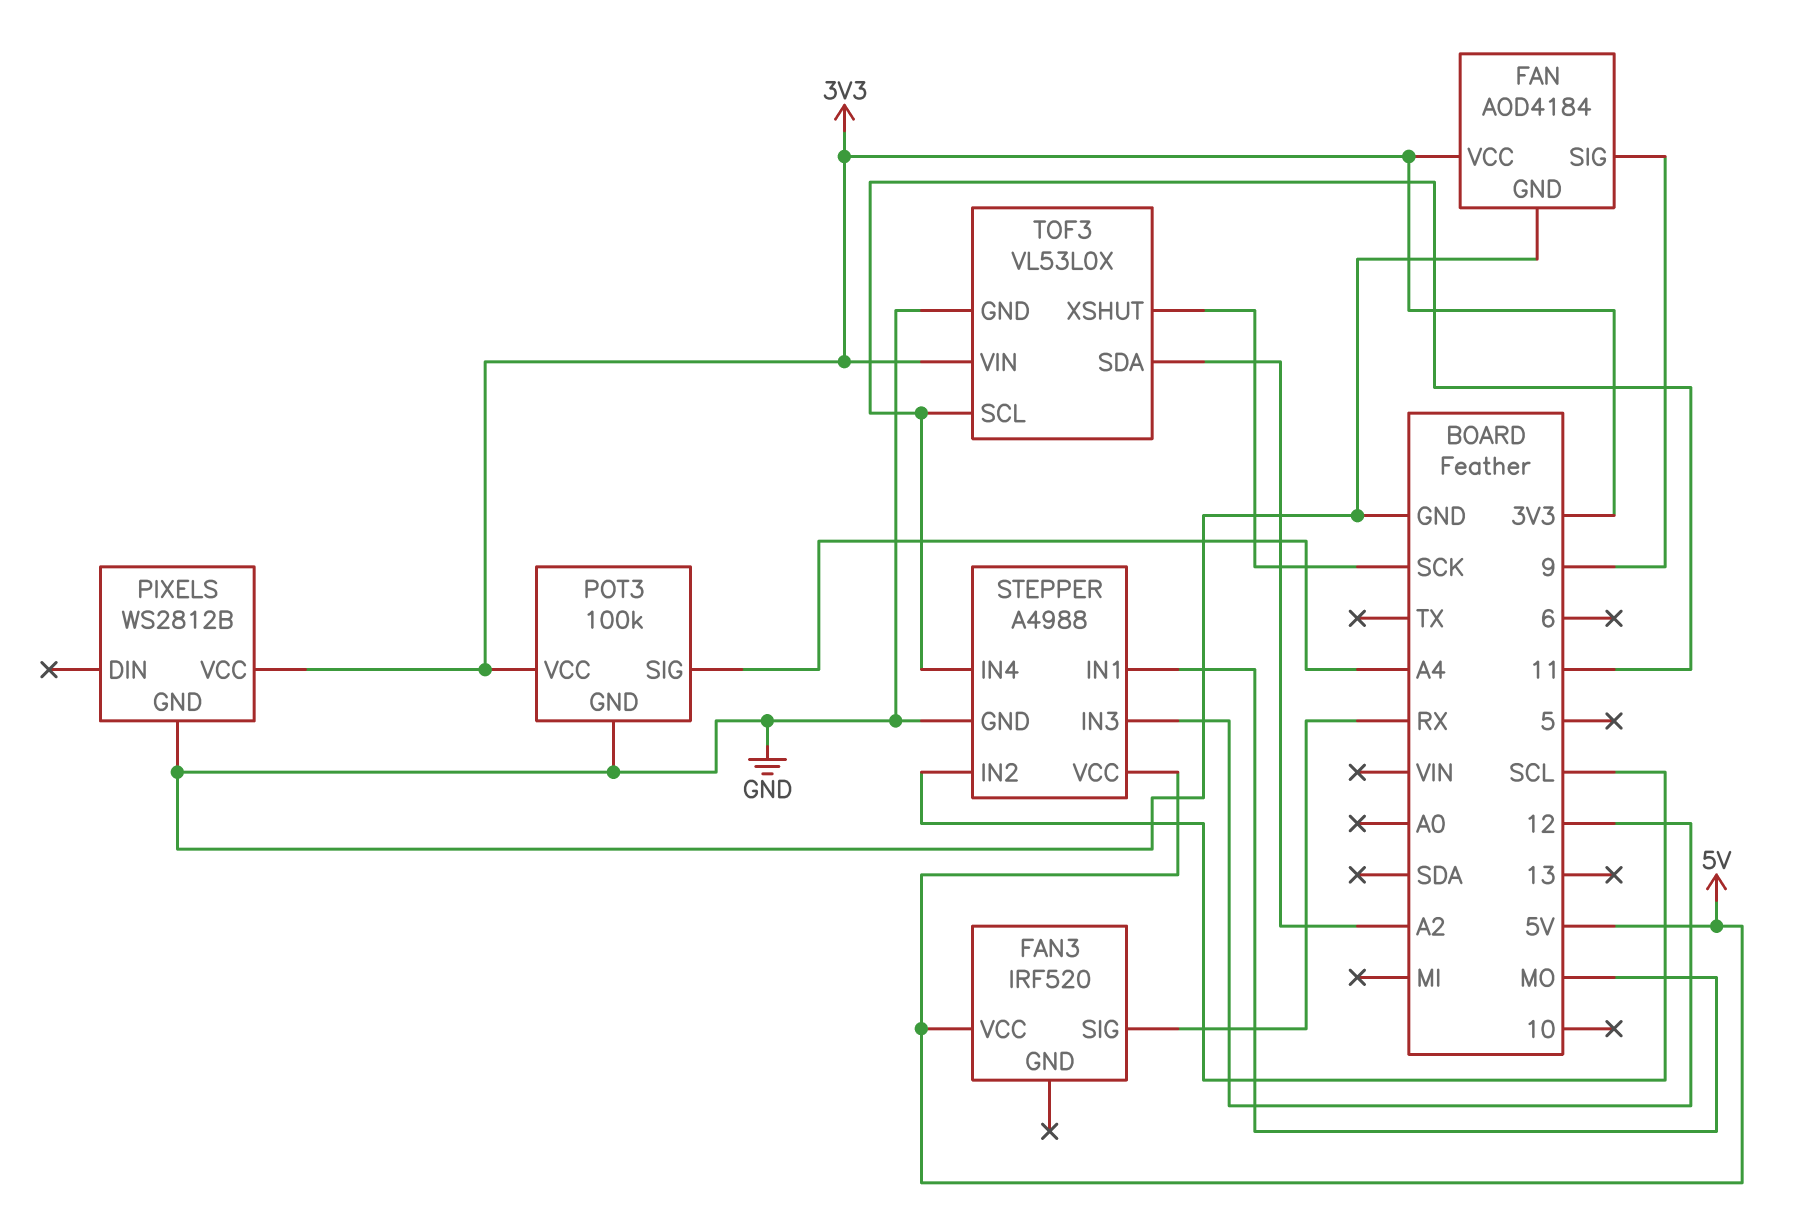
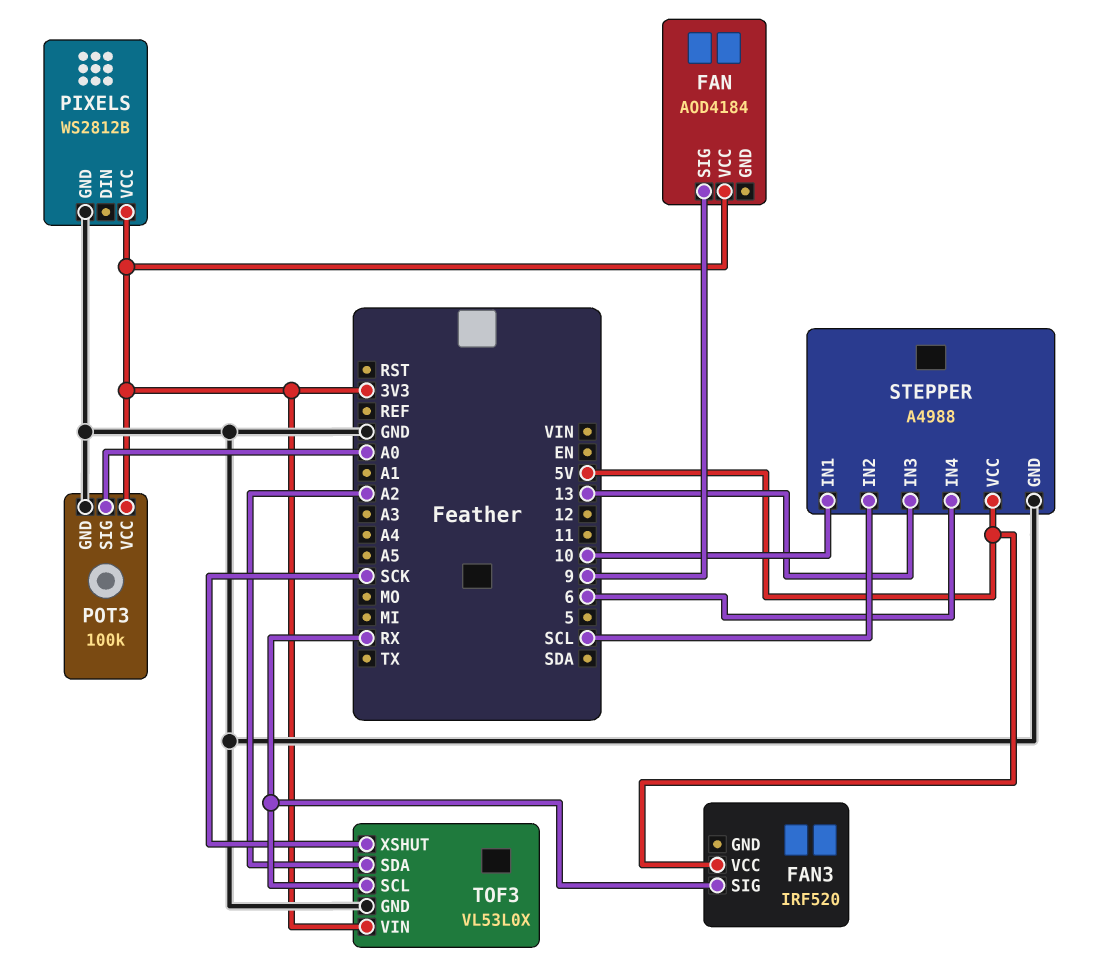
FAN pin GND: GND -> none
POT3 pin SIG: A4 -> A0
STEPPER pin IN1: MO -> 10
STEPPER pin IN3: 12 -> 13
STEPPER pin IN4: 11 -> 6
TOF3 pin SCL: 11 -> RX

